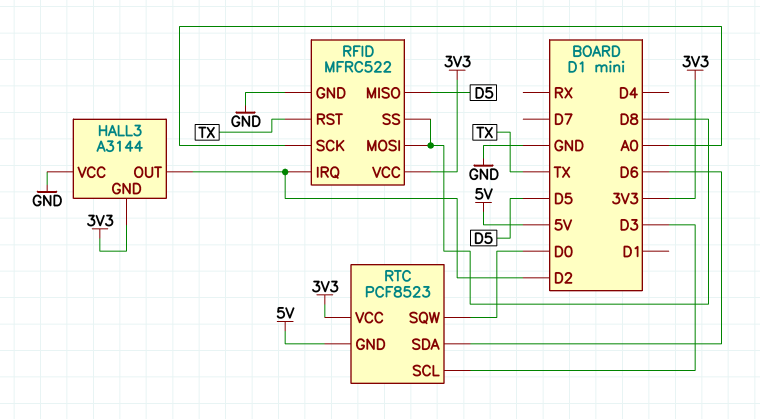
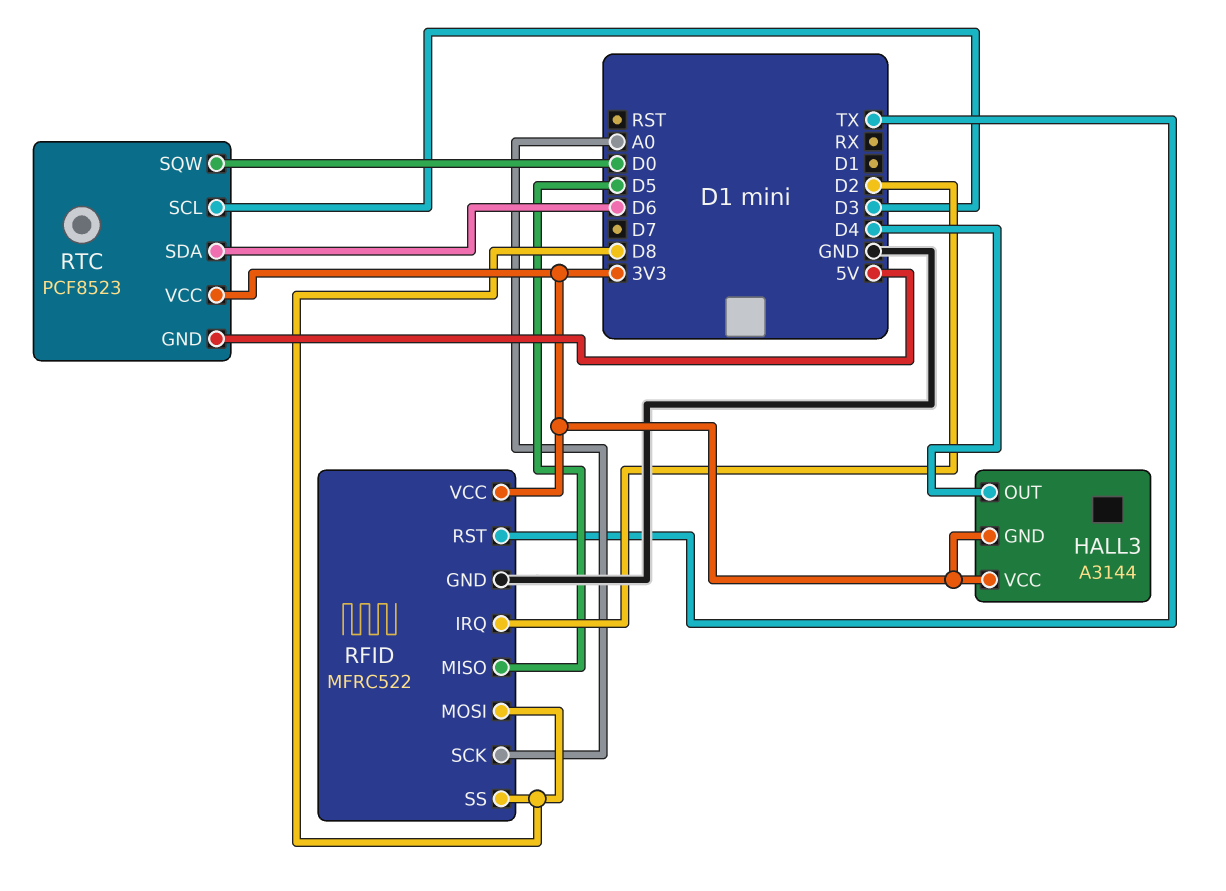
HALL3 pin OUT: D2 -> D4
HALL3 pin VCC: GND -> 3V3

